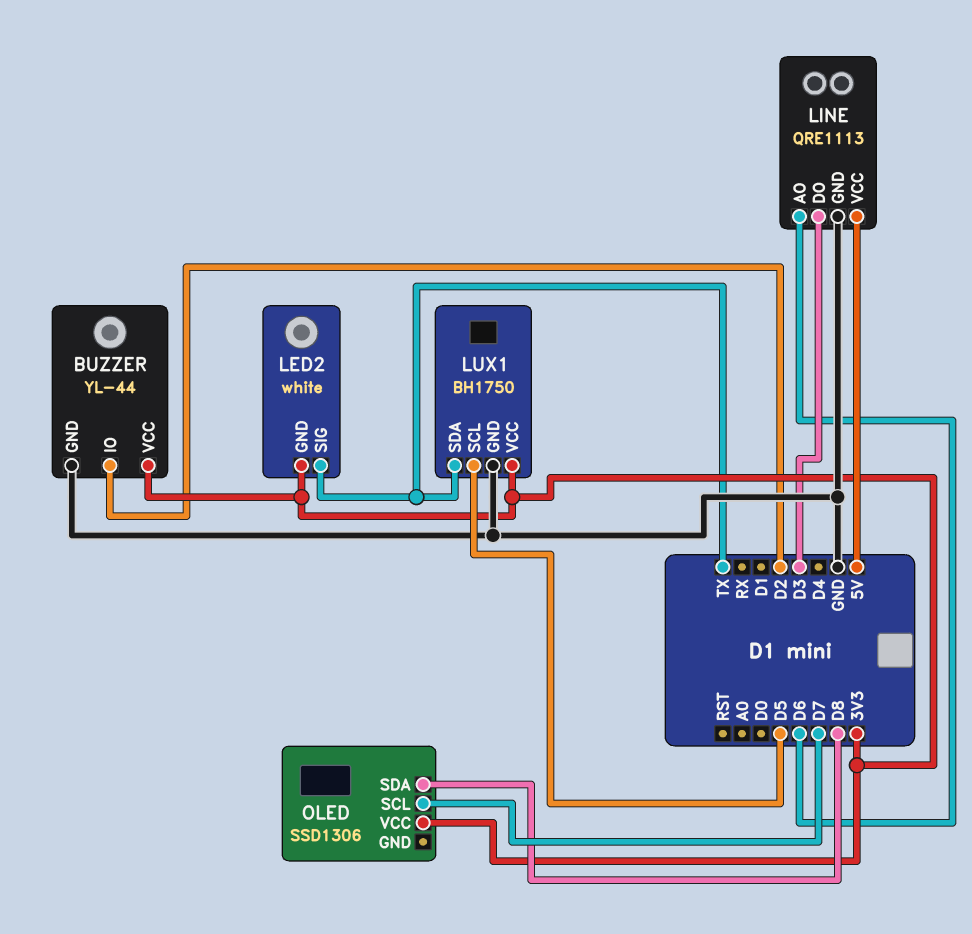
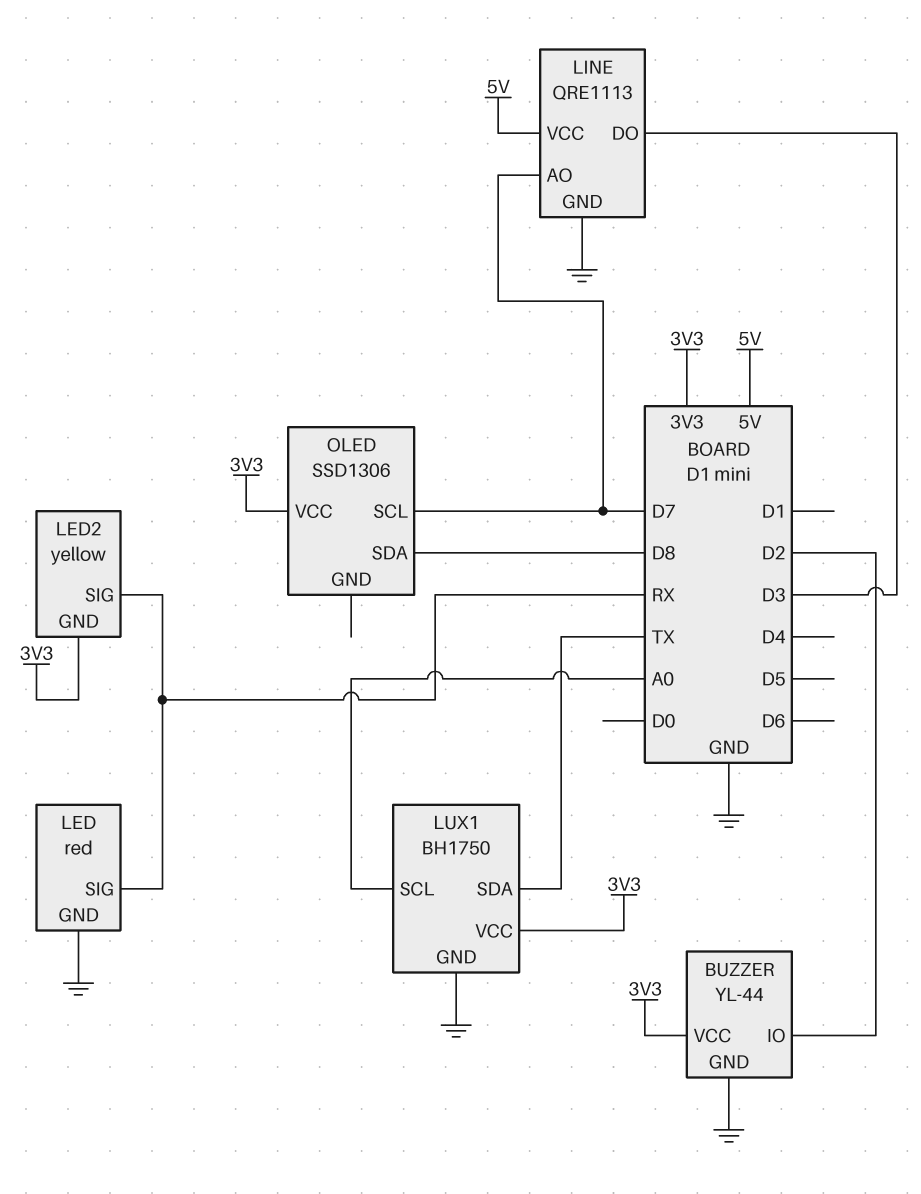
LED: none -> red
LED pin GND: none -> GND
LED pin SIG: none -> RX
LED2: white -> yellow
LED2 pin SIG: TX -> RX
LINE pin AO: D6 -> D7
LUX1 pin SCL: D5 -> A0

